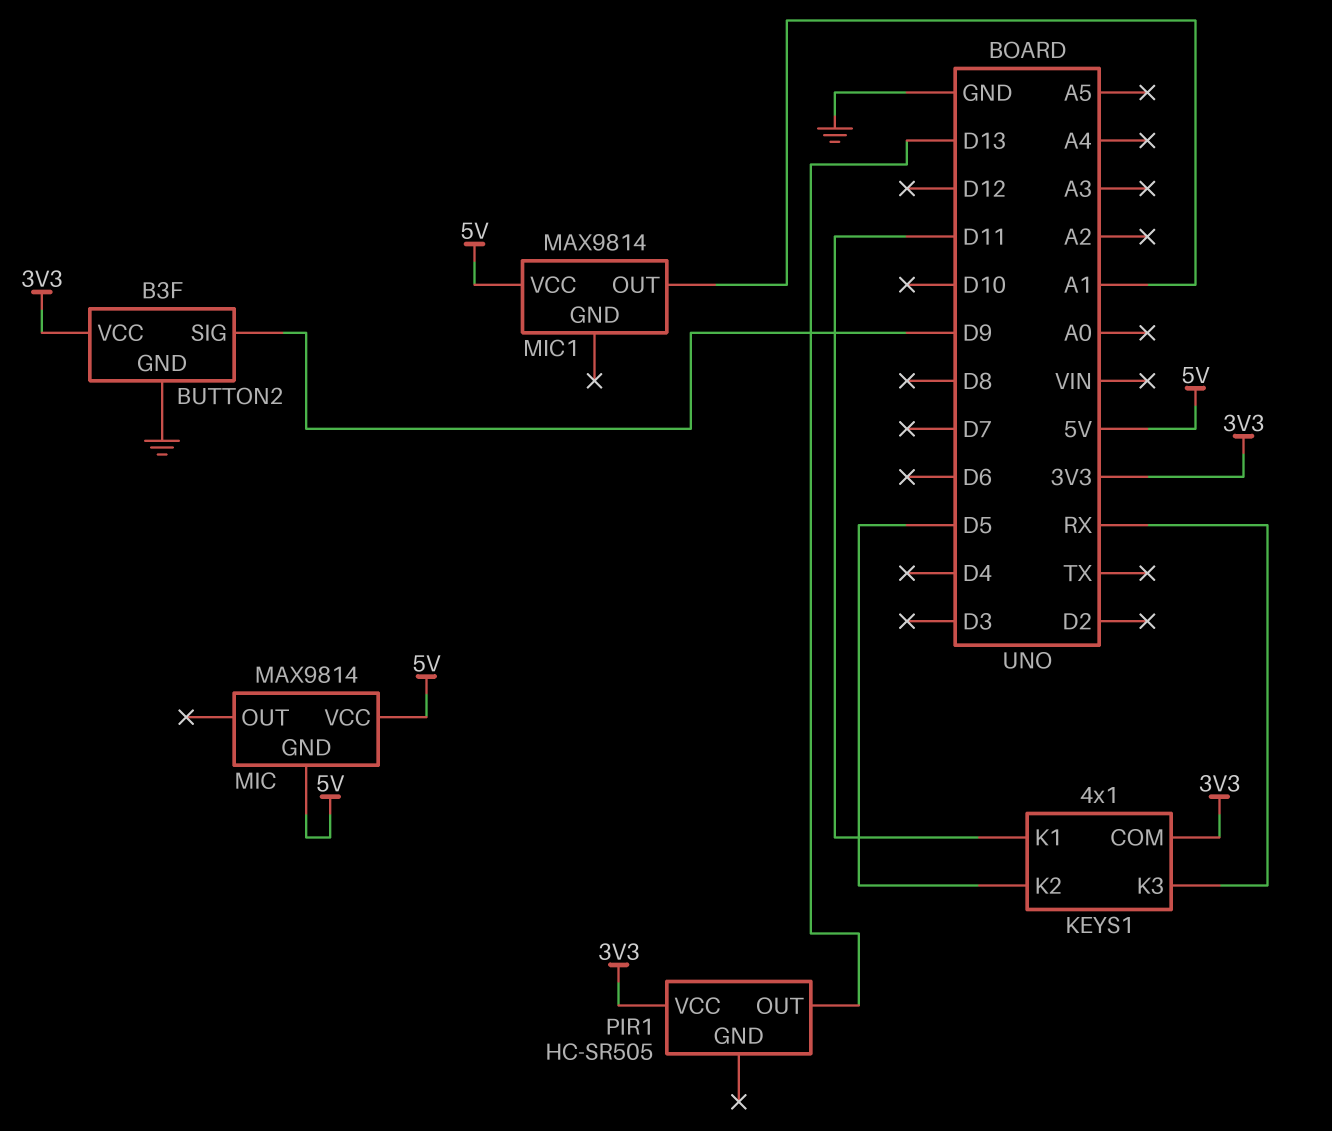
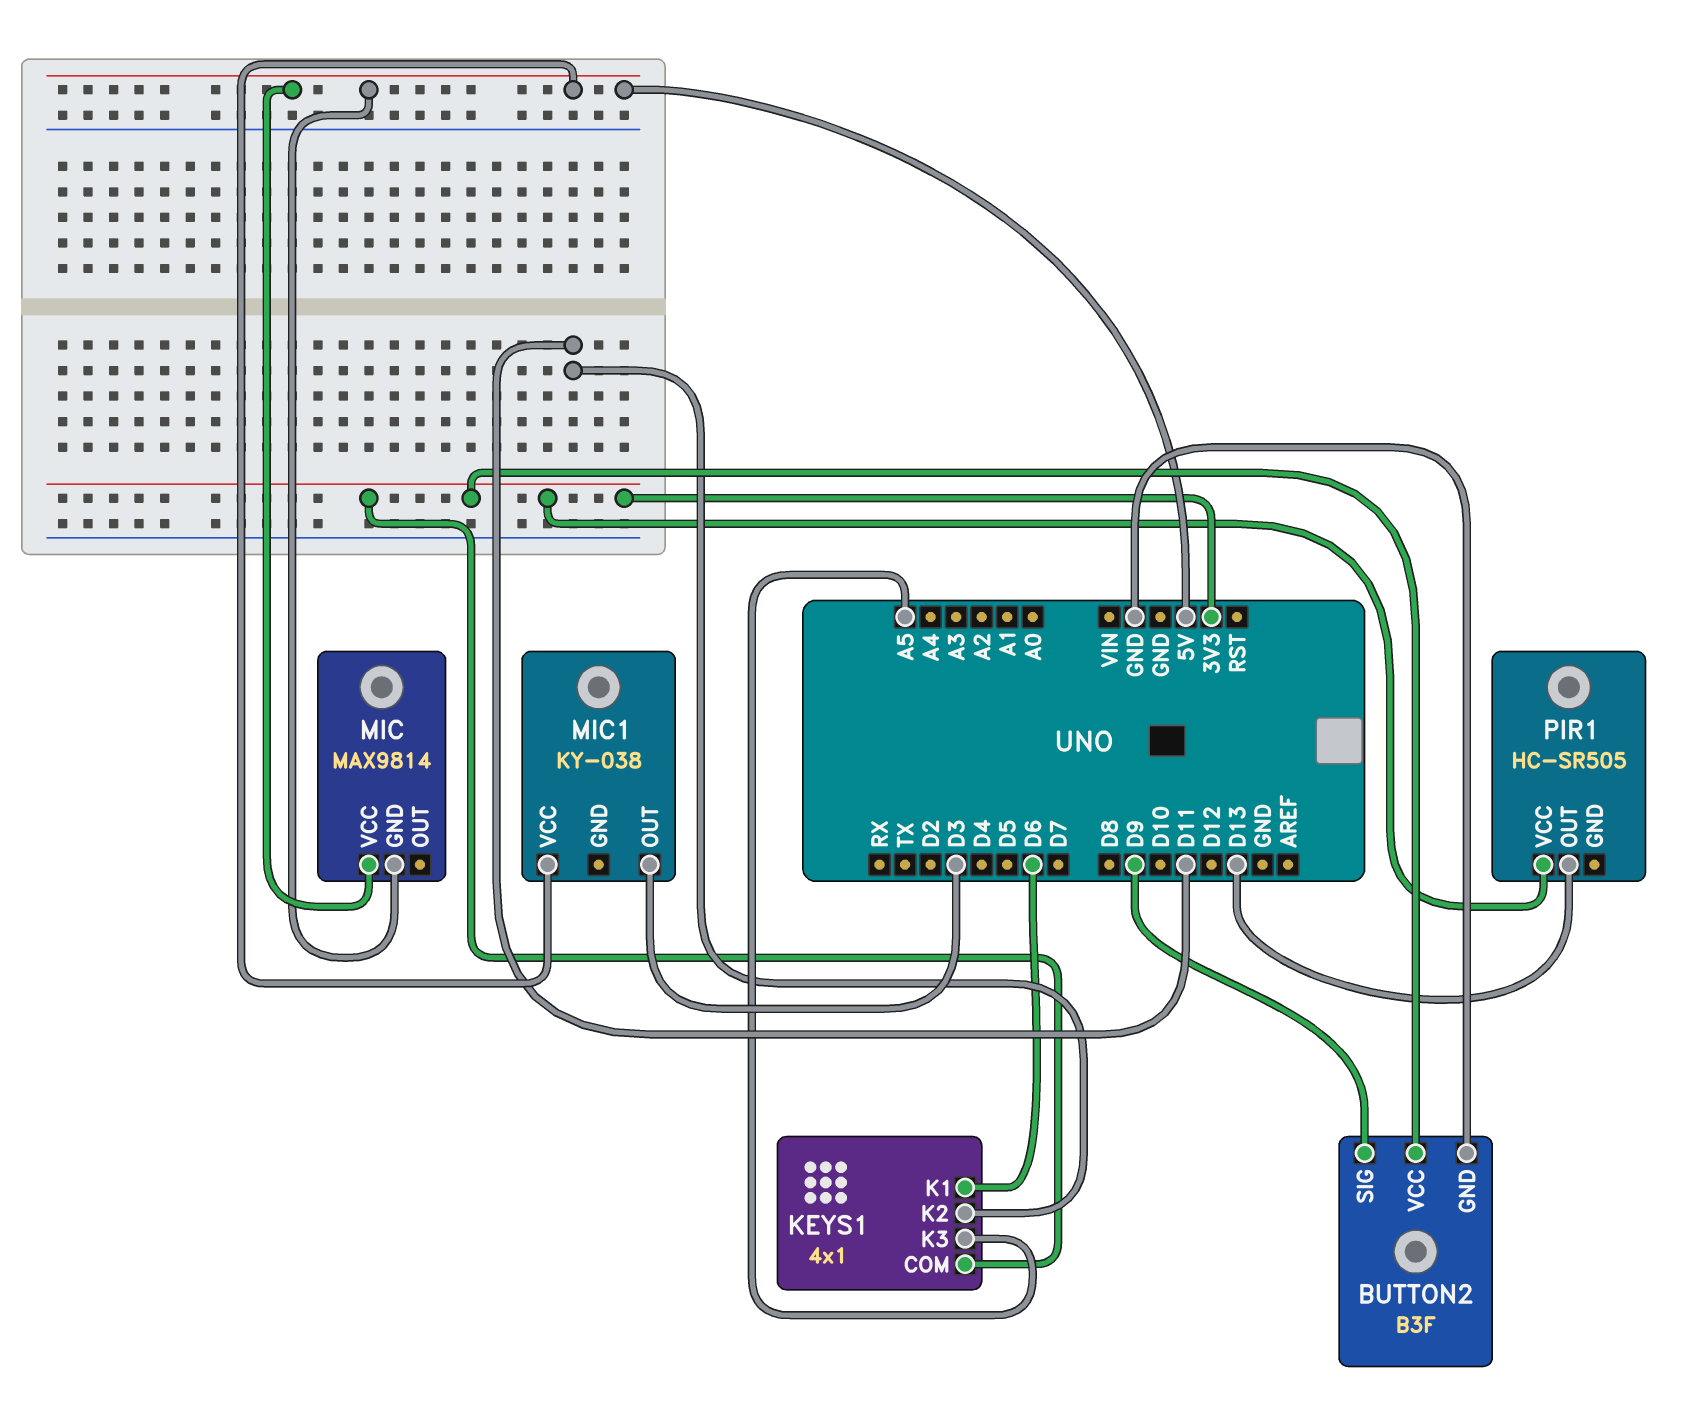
KEYS1 pin K1: D11 -> D6
KEYS1 pin K2: D5 -> D11
KEYS1 pin K3: RX -> A5
MIC1: MAX9814 -> KY-038
MIC1 pin OUT: A1 -> D3

